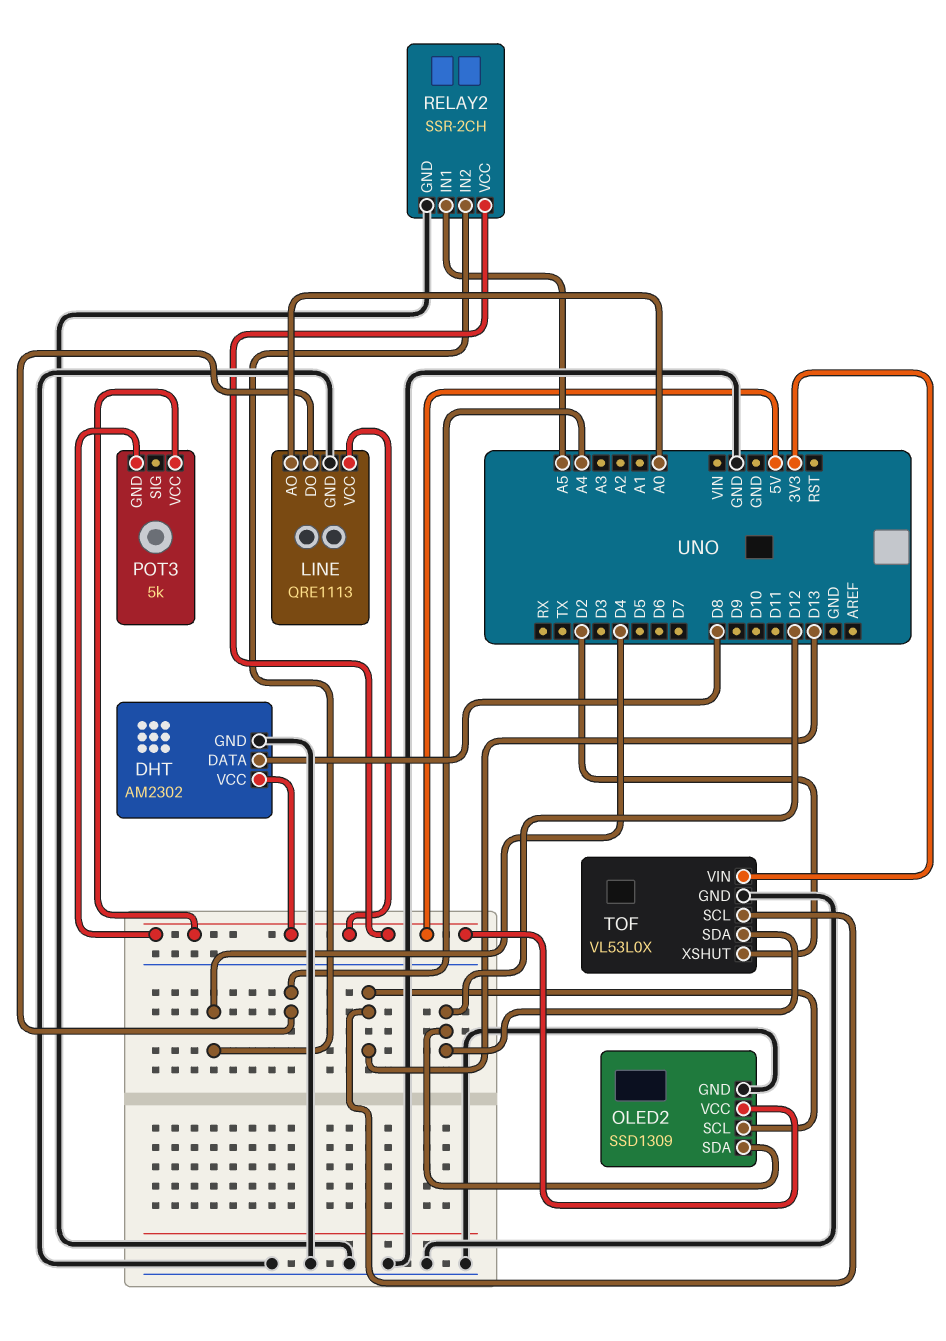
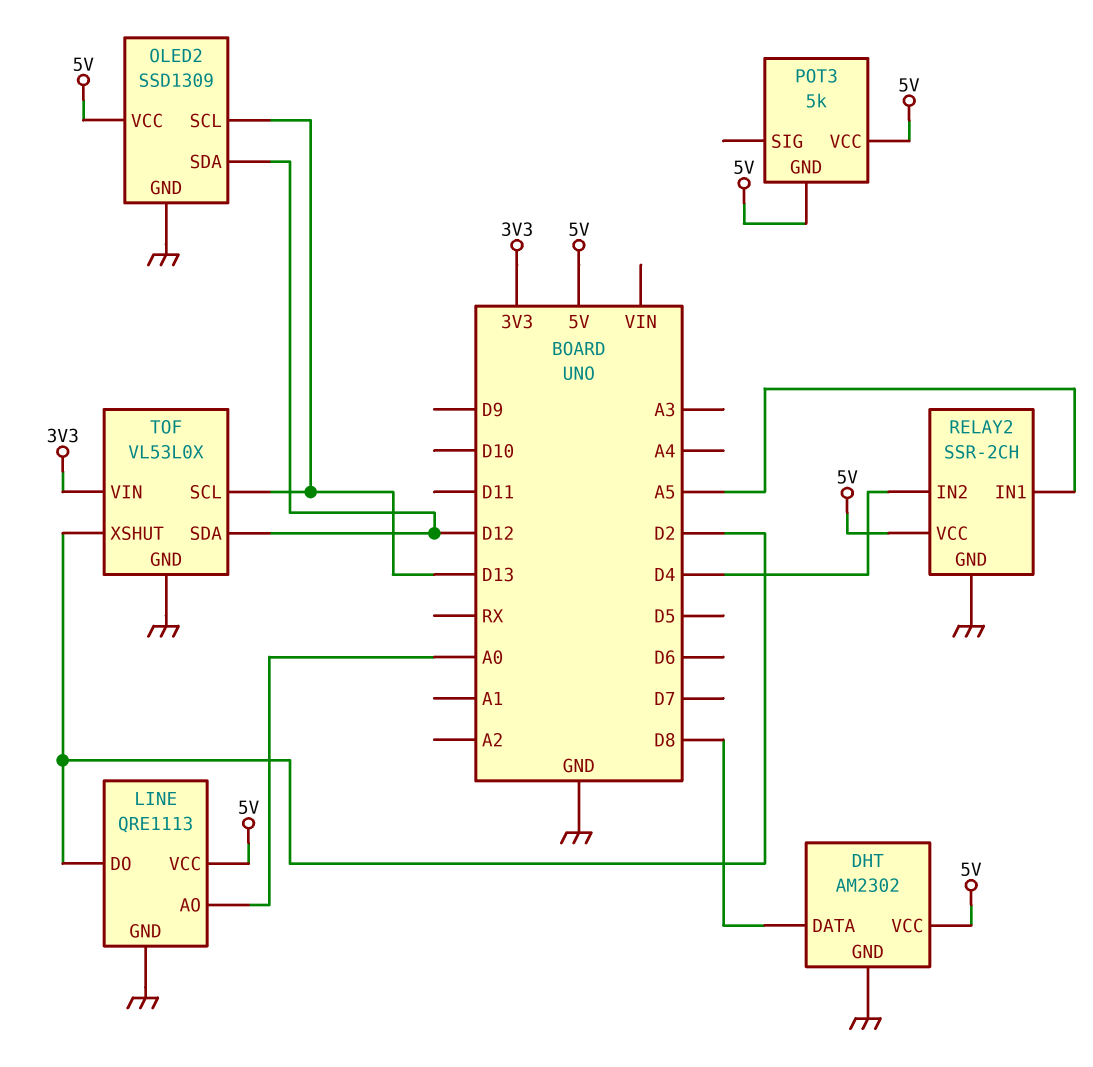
LINE pin DO: A4 -> D2

